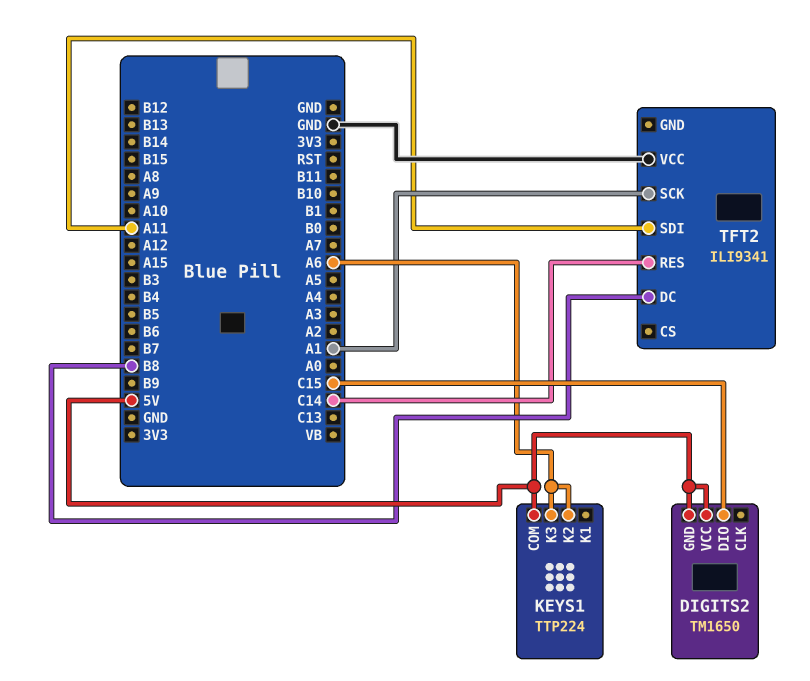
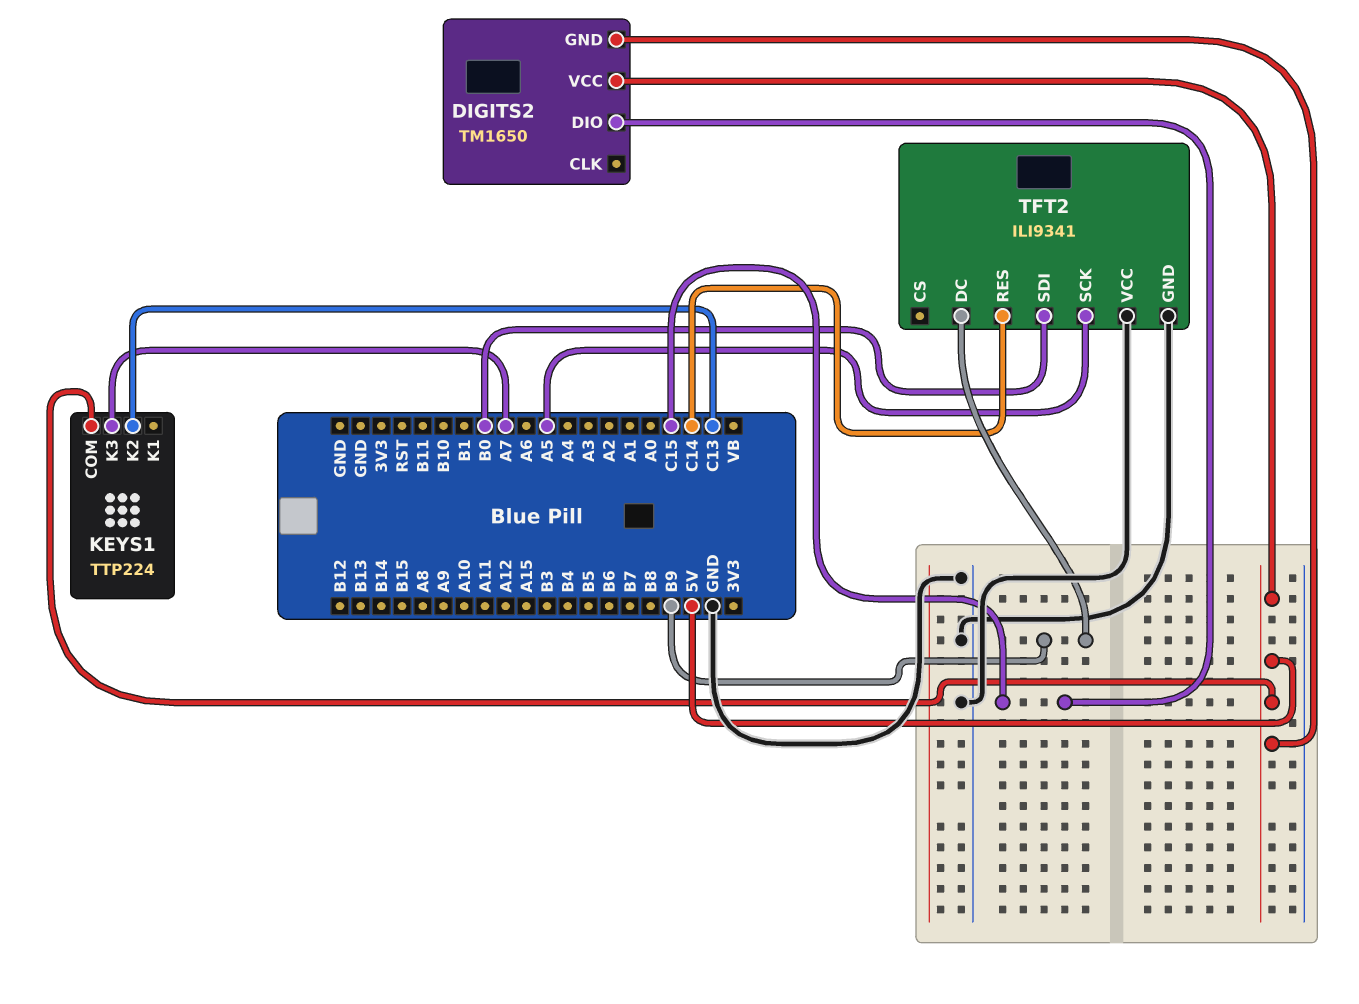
KEYS1 pin K2: A6 -> C13
KEYS1 pin K3: A6 -> A7
TFT2 pin DC: B8 -> B9
TFT2 pin GND: none -> GND
TFT2 pin SCK: A1 -> A5
TFT2 pin SDI: A11 -> B0

